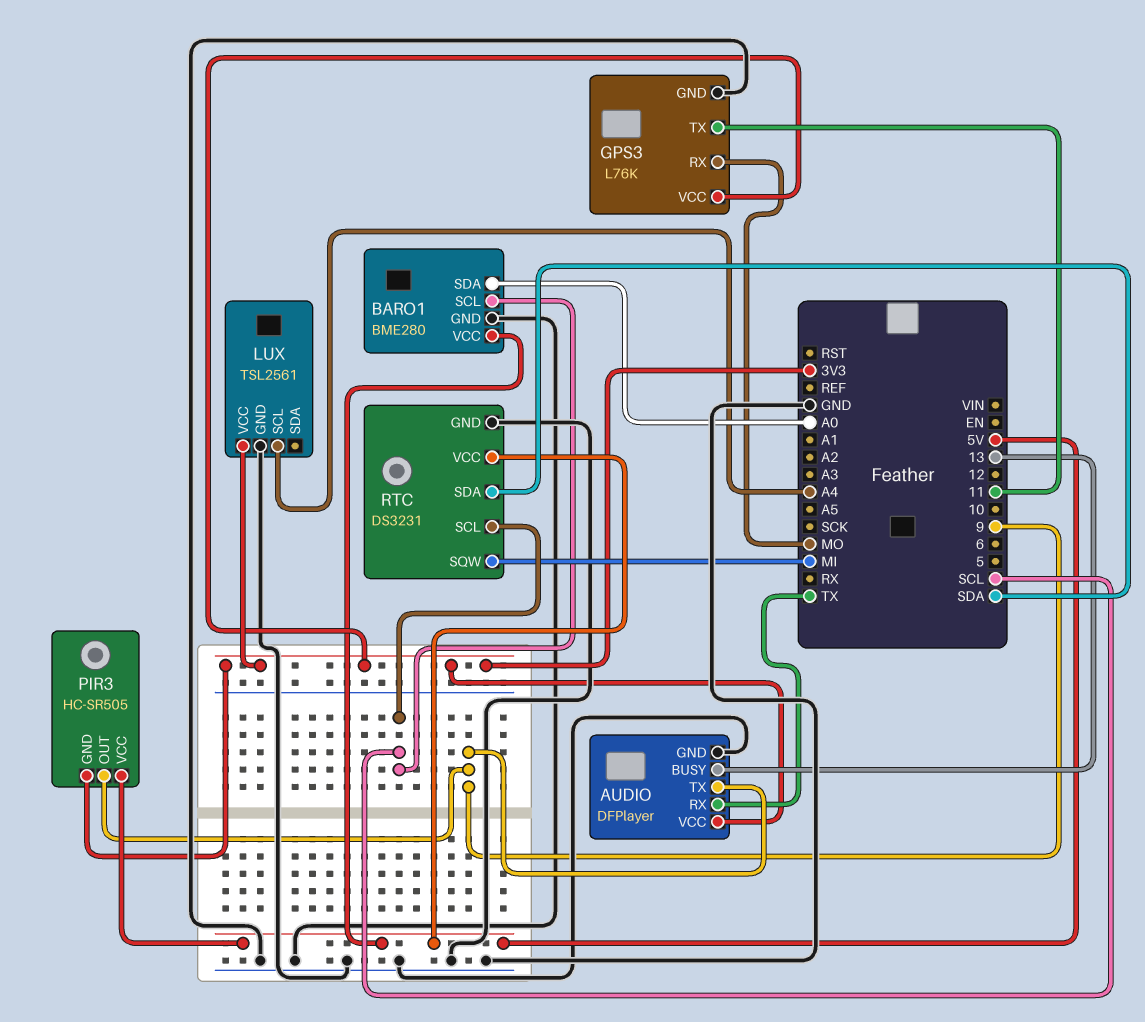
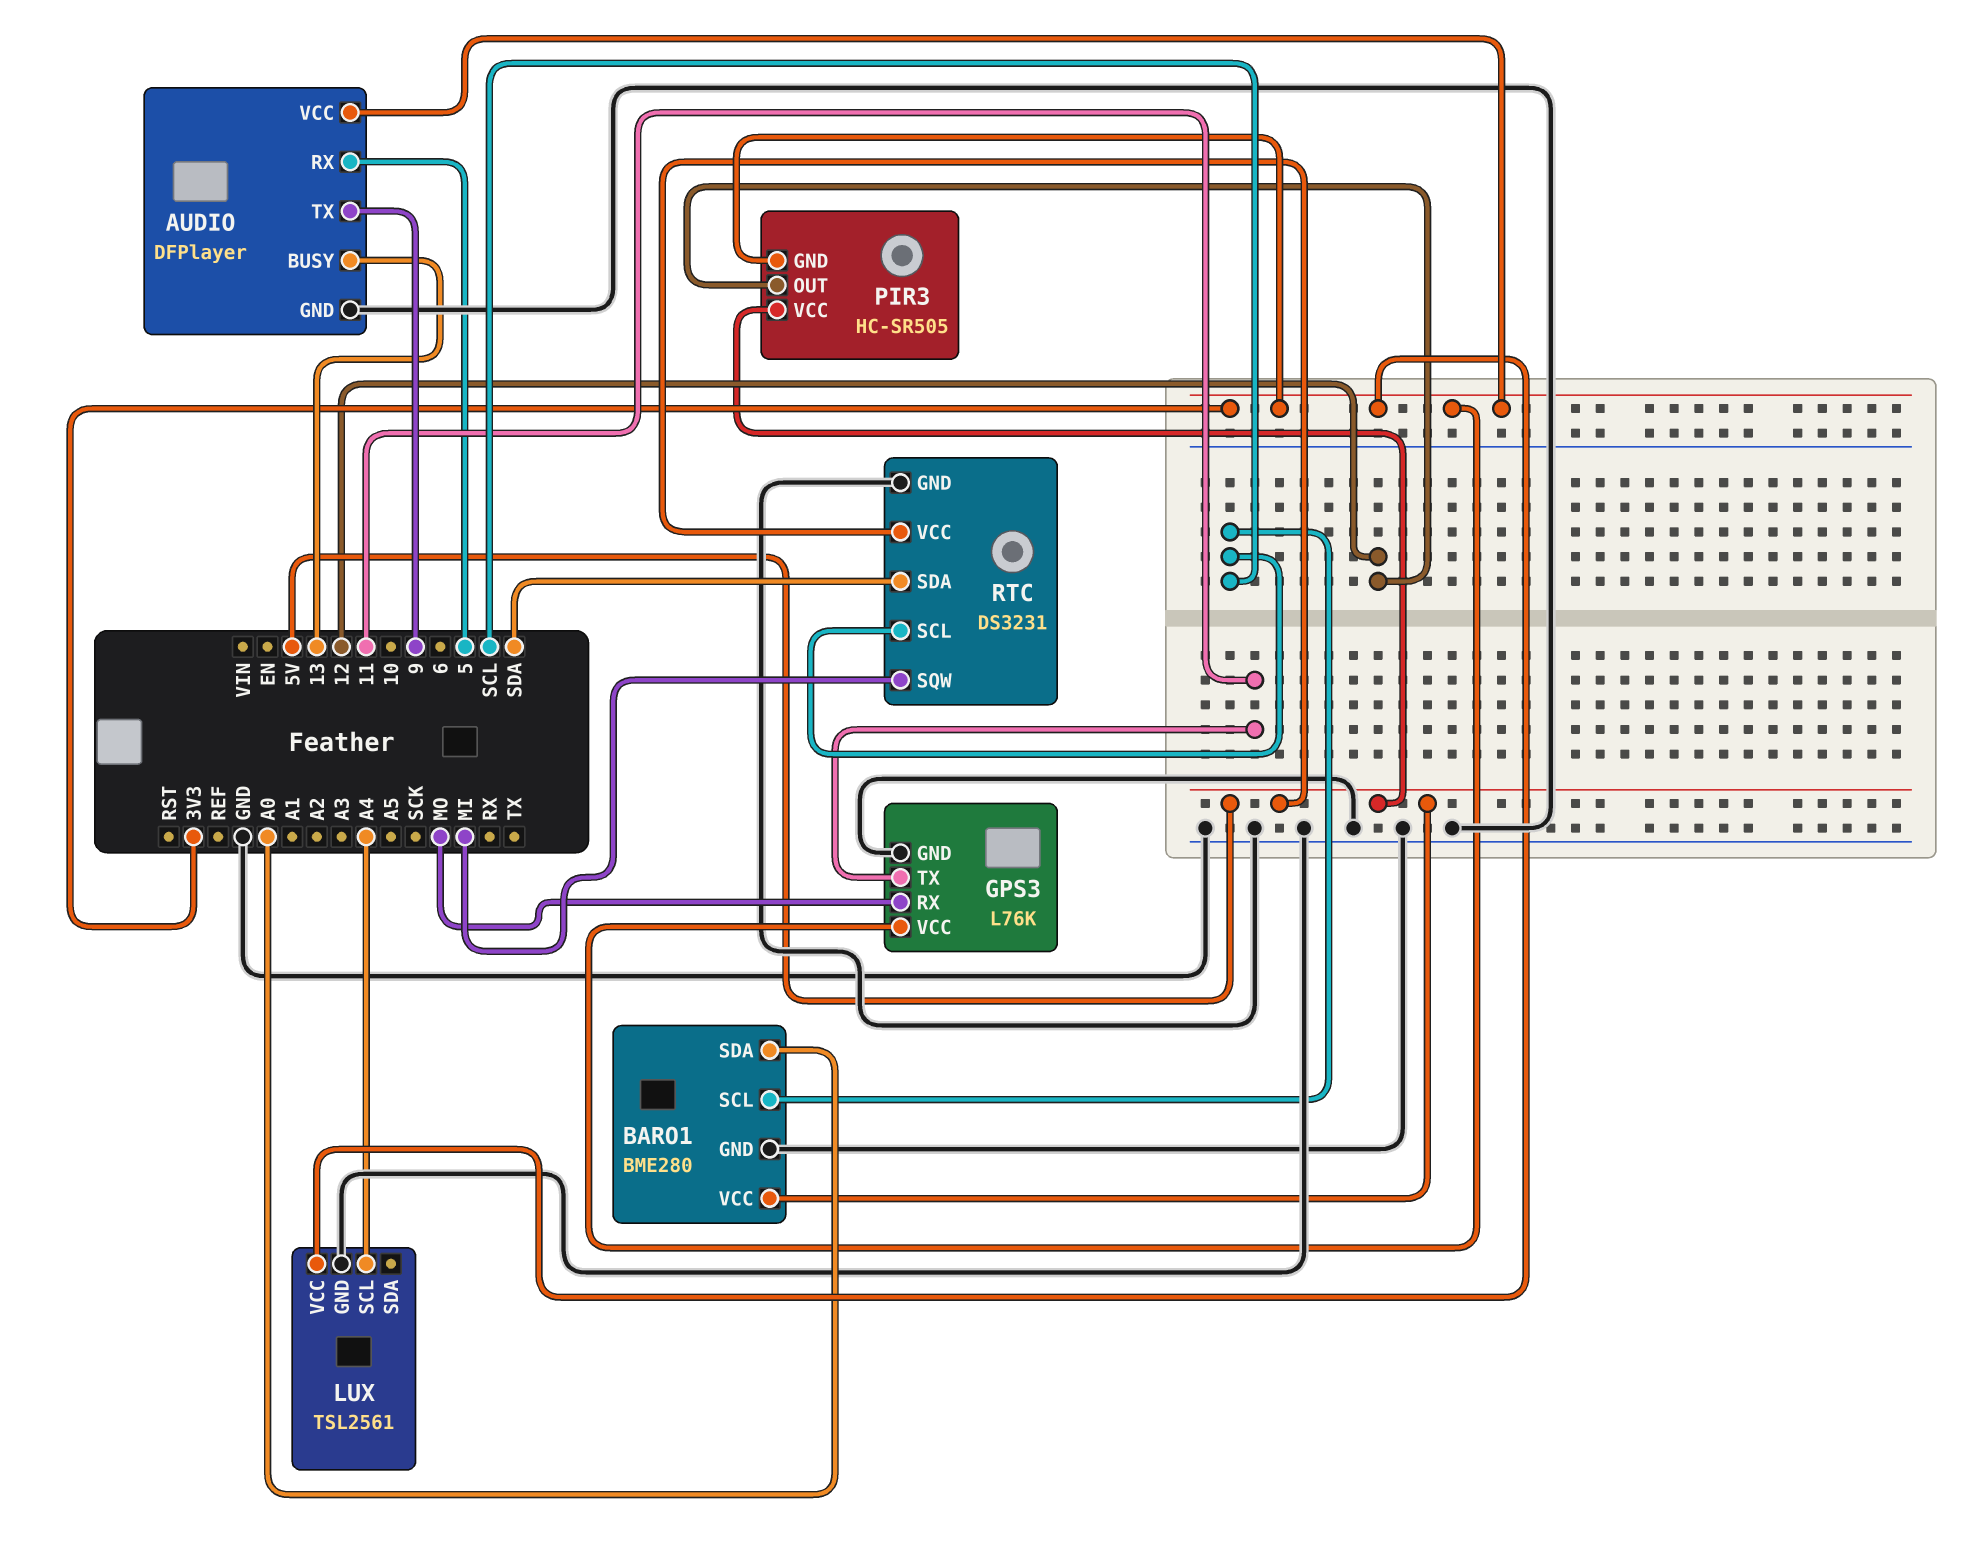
AUDIO pin RX: TX -> 5
PIR3 pin OUT: 9 -> 12

